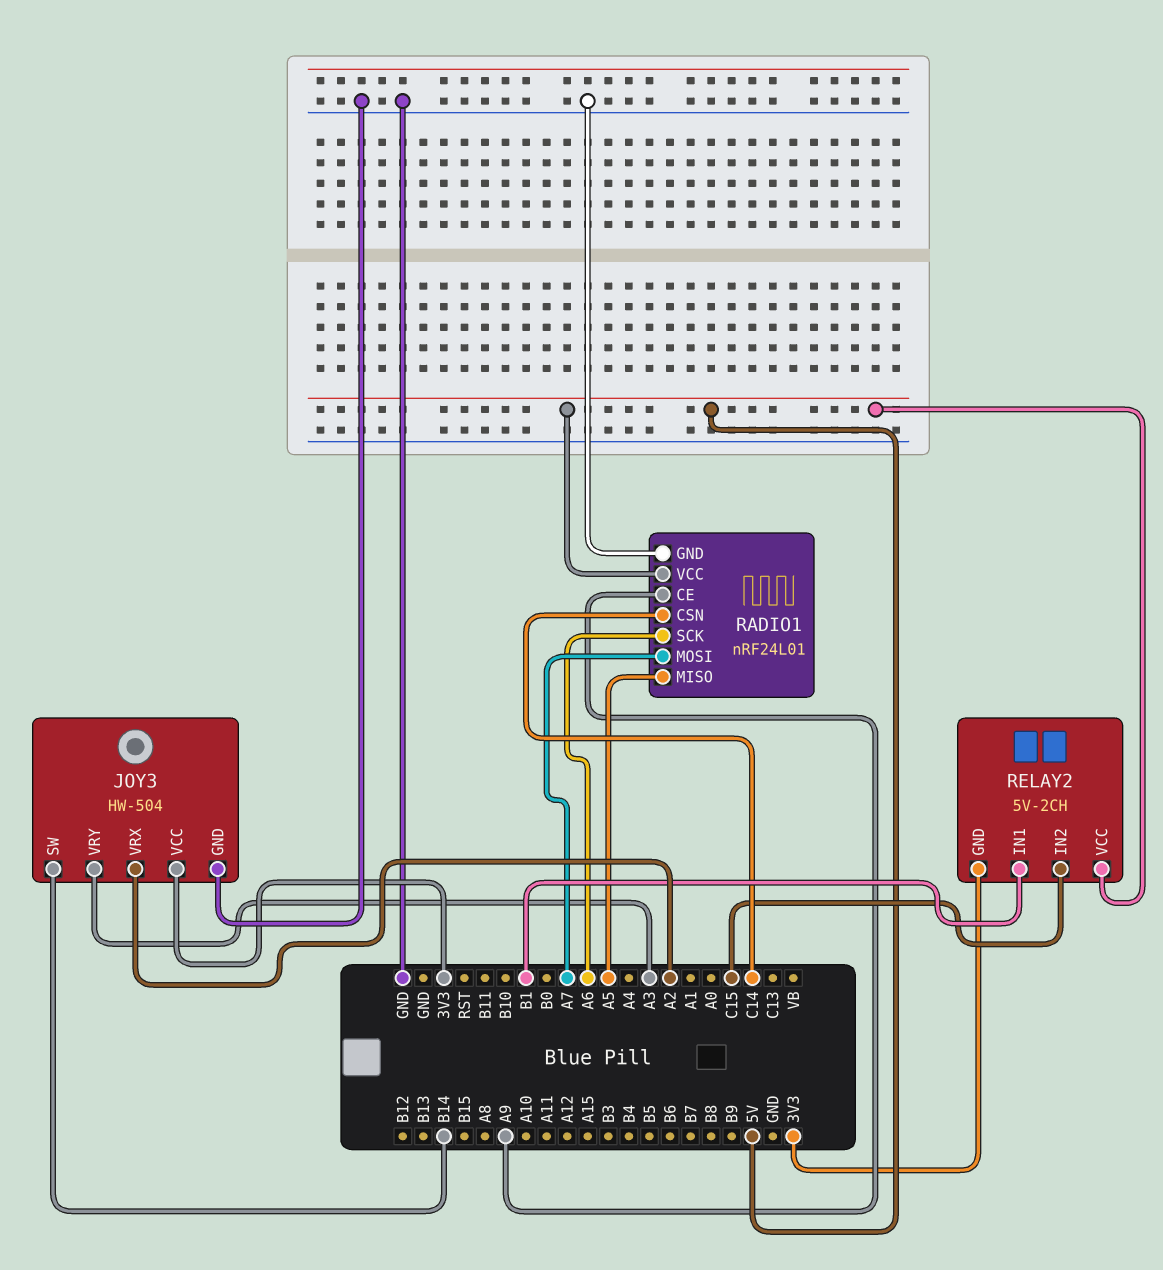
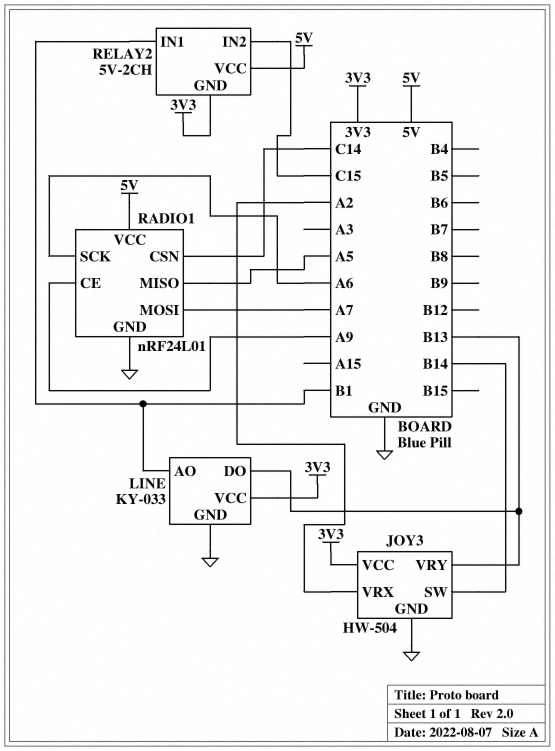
JOY3 pin VRY: A3 -> B13
LINE: none -> KY-033
LINE pin AO: none -> B1
LINE pin DO: none -> B13
LINE pin GND: none -> GND
LINE pin VCC: none -> 3V3

